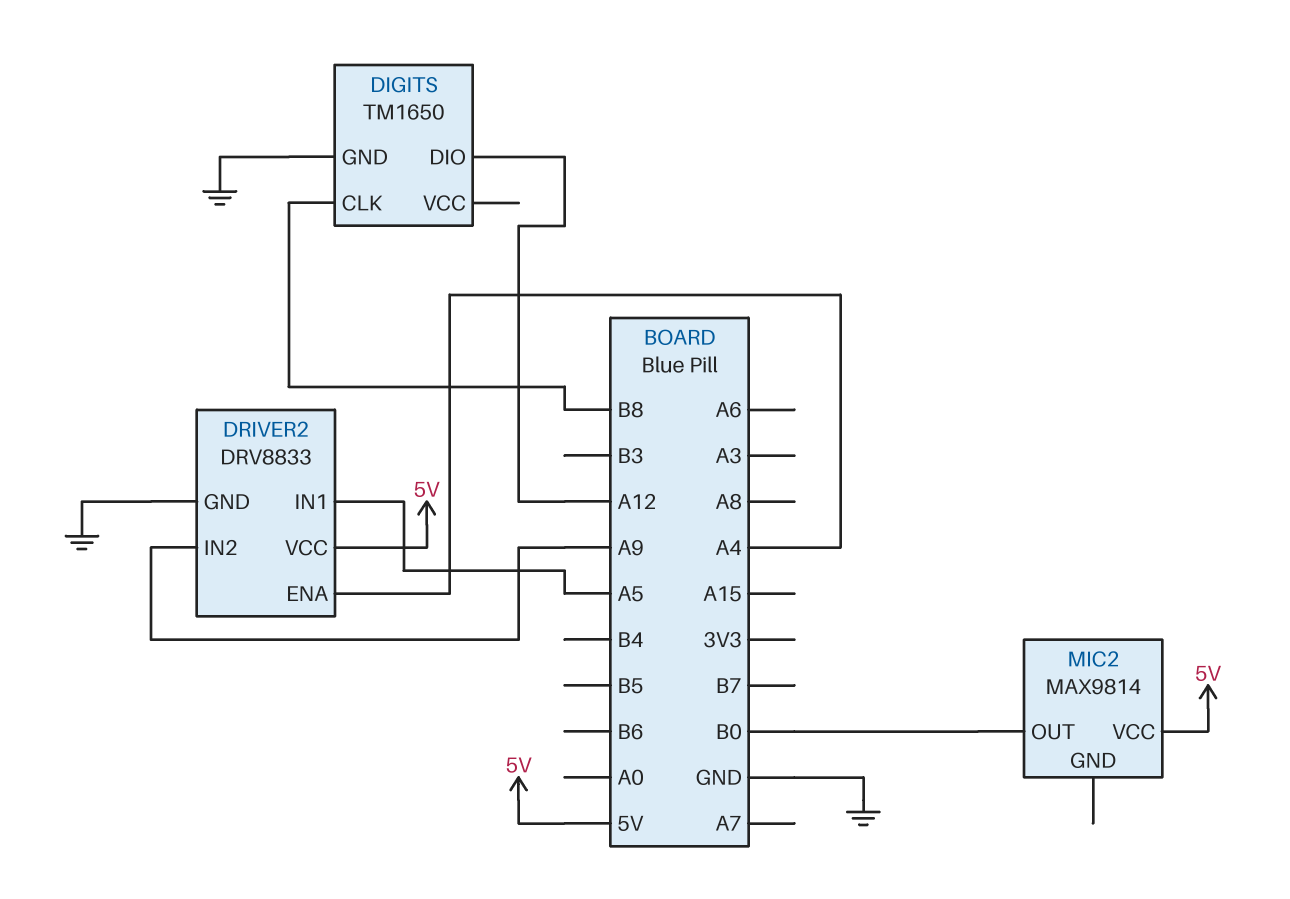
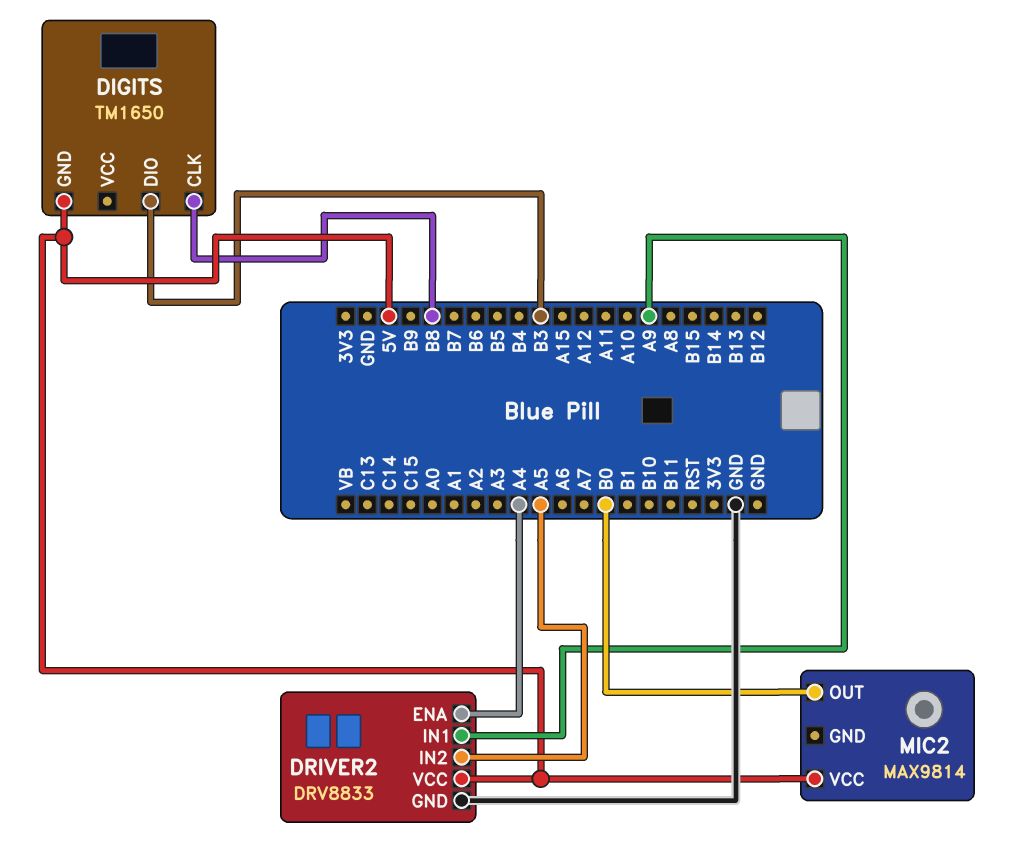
DIGITS pin DIO: A12 -> B3
DIGITS pin GND: GND -> 5V
DRIVER2 pin IN1: A5 -> A9
DRIVER2 pin IN2: A9 -> A5

